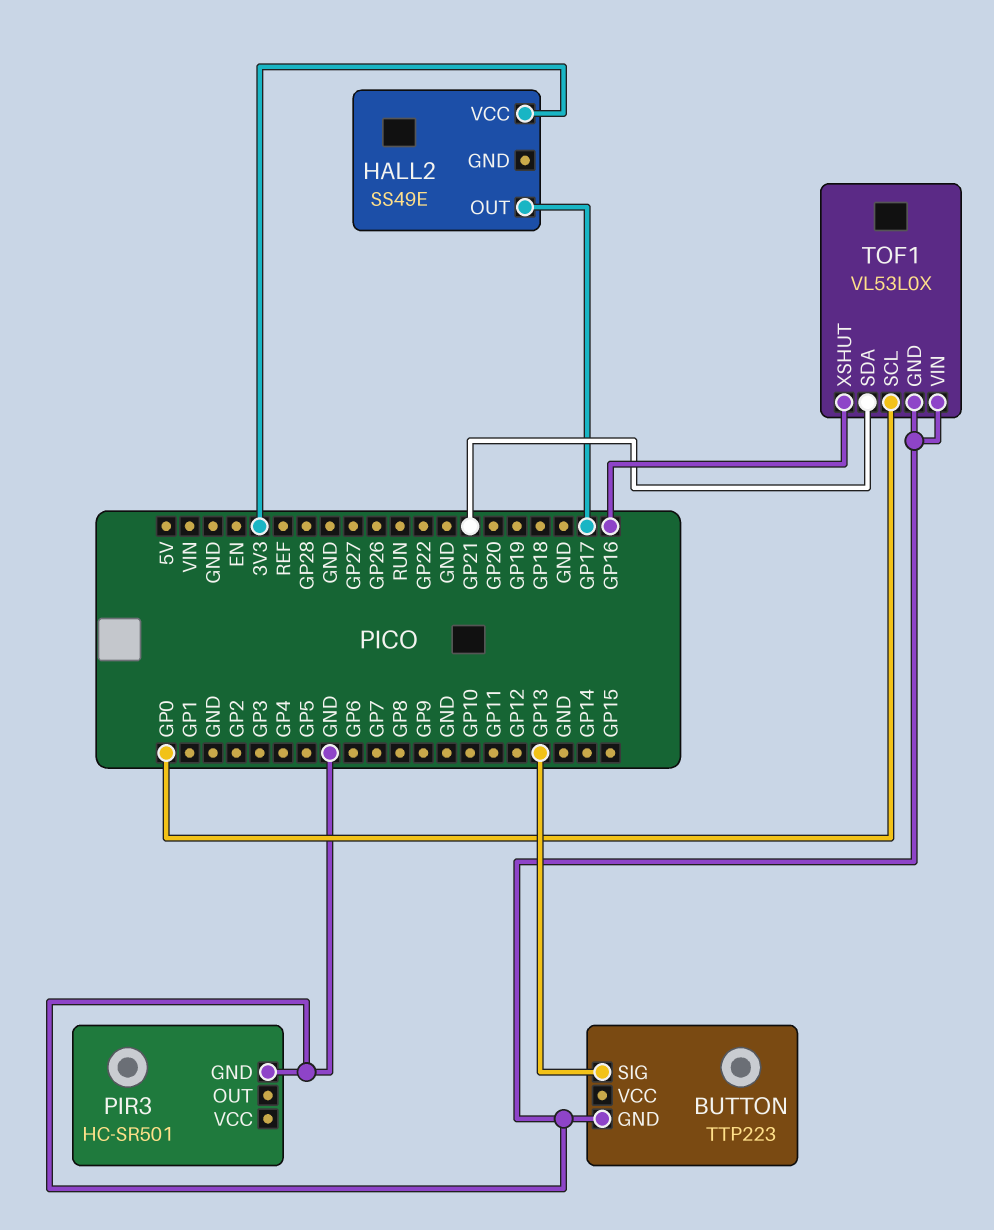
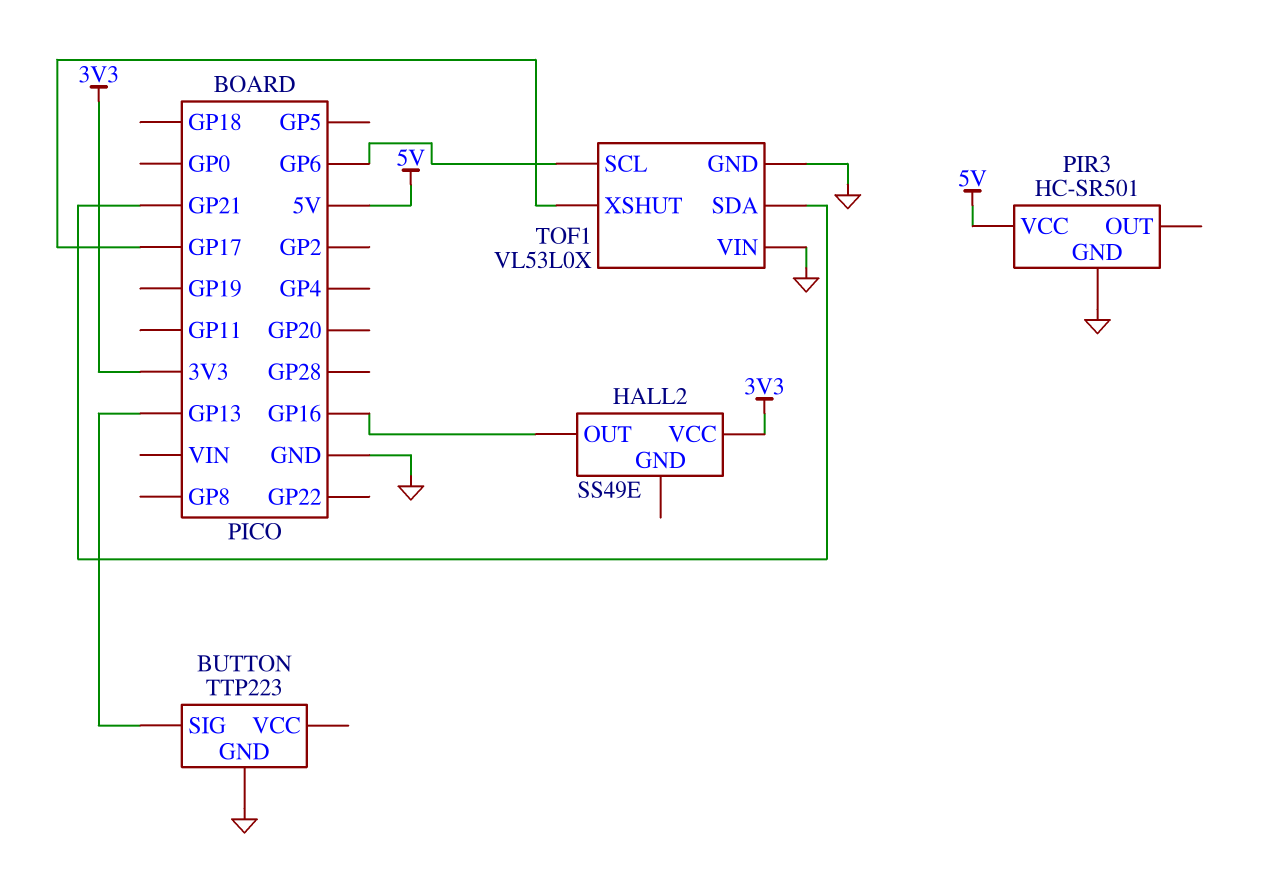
HALL2 pin OUT: GP17 -> GP16
PIR3 pin VCC: none -> 5V
TOF1 pin SCL: GP0 -> GP6
TOF1 pin XSHUT: GP16 -> GP17

